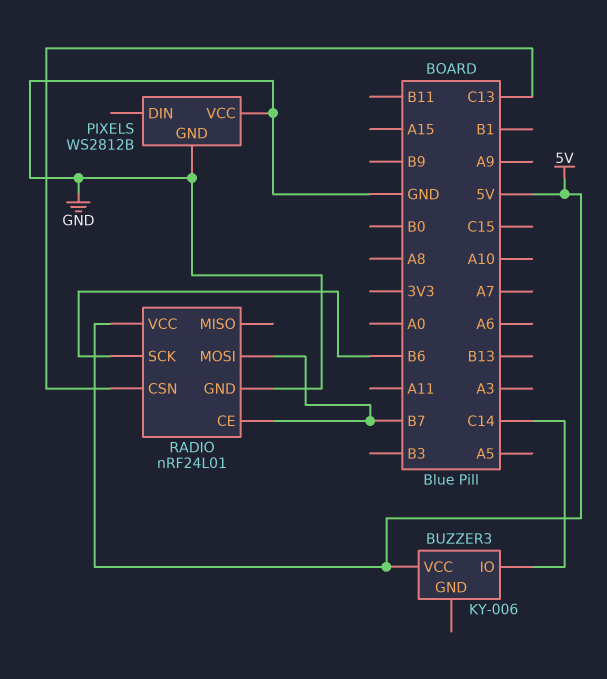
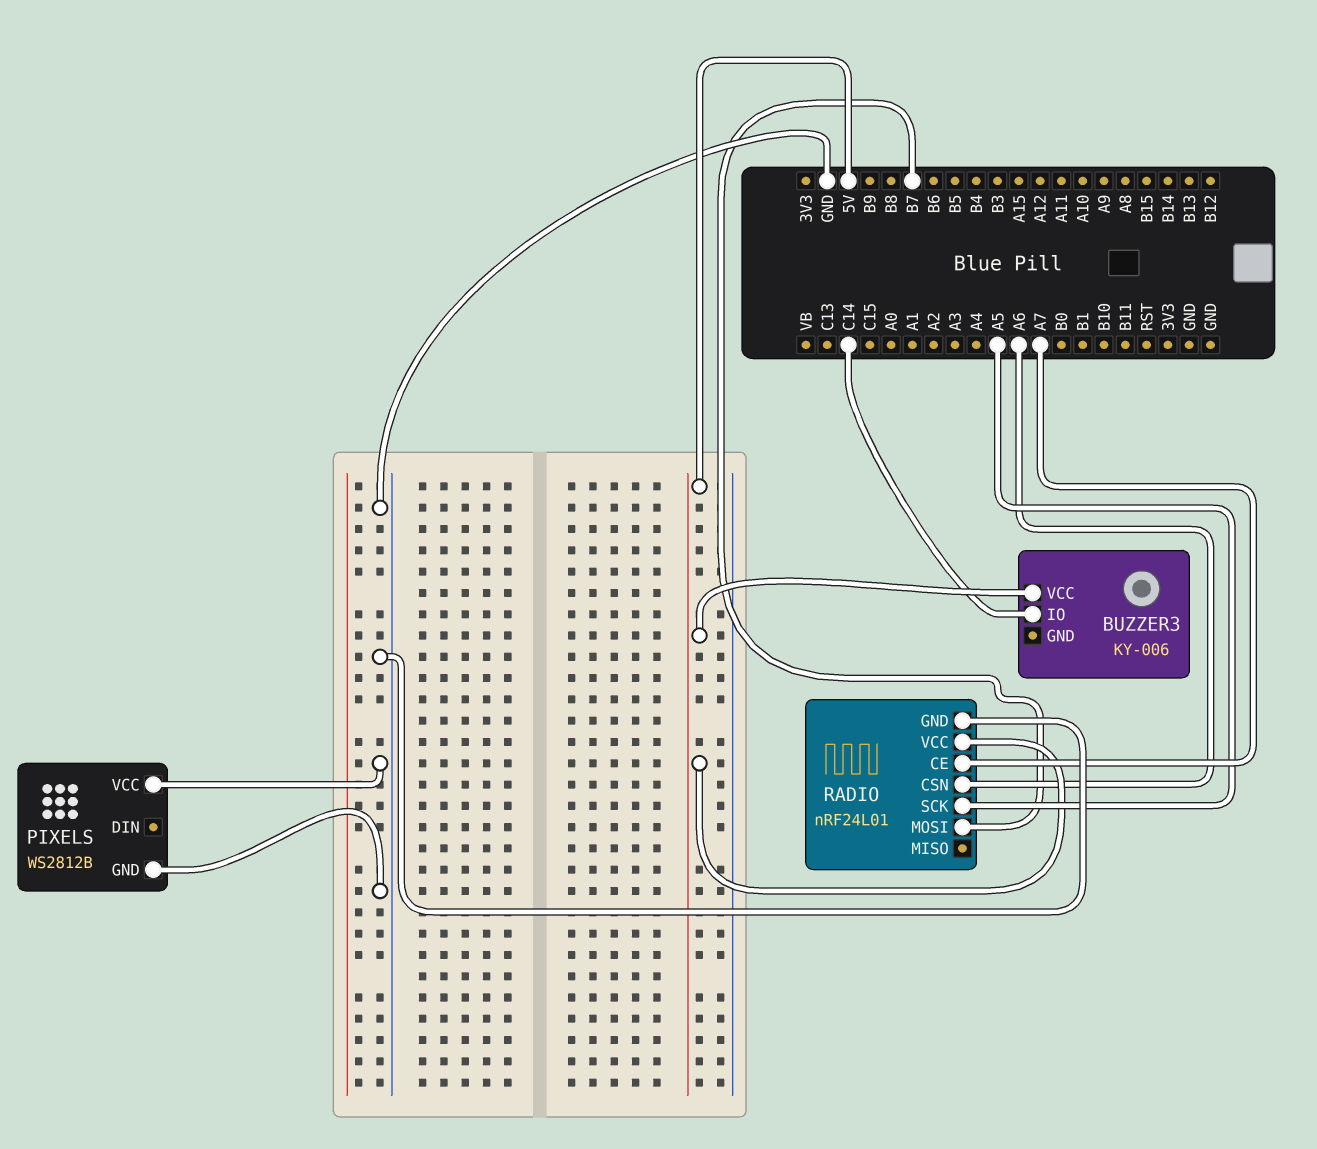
RADIO pin CE: B7 -> A7
RADIO pin CSN: C13 -> A6
RADIO pin SCK: B6 -> A5

